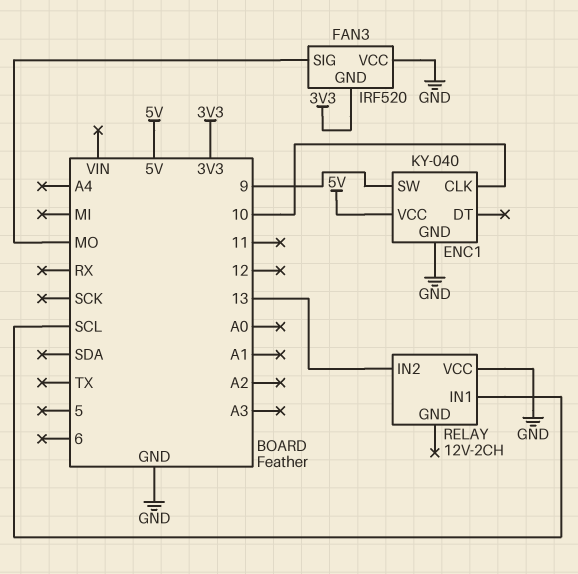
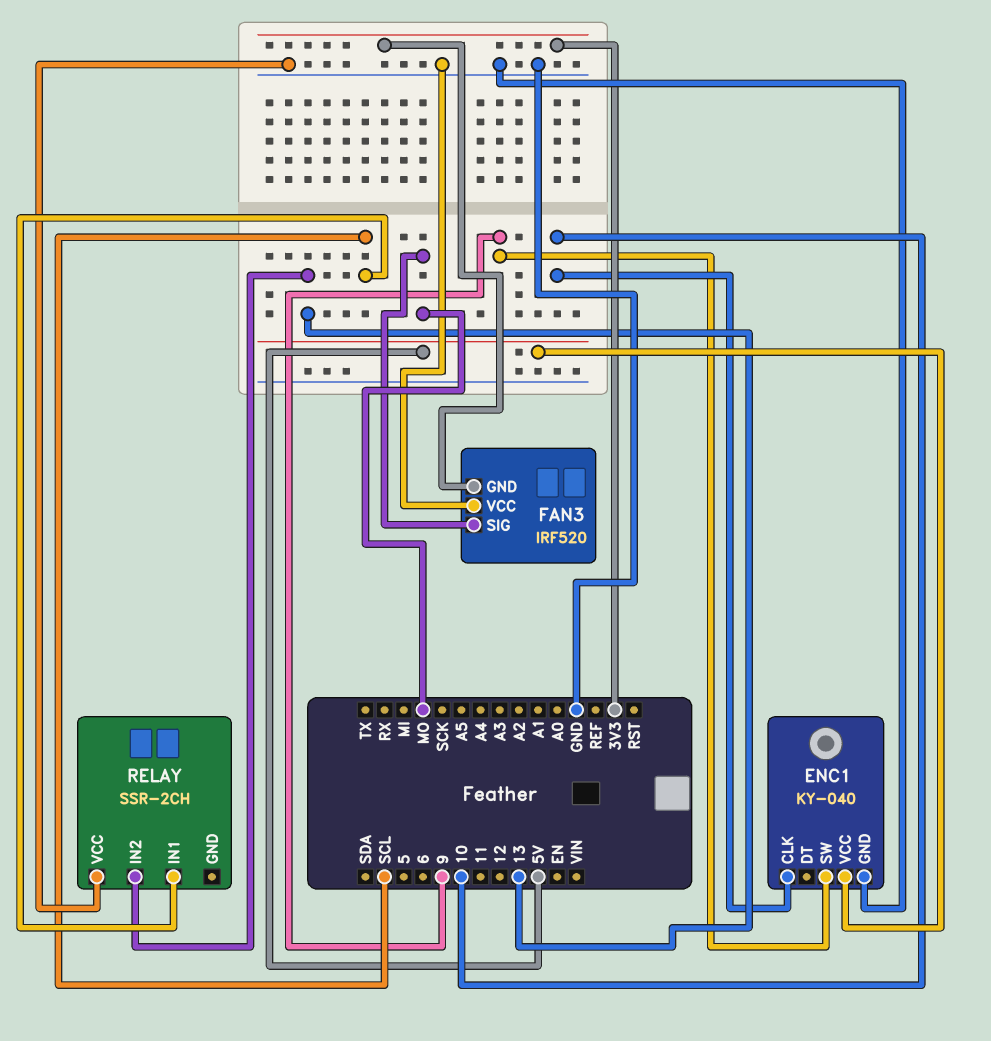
RELAY: 12V-2CH -> SSR-2CH

